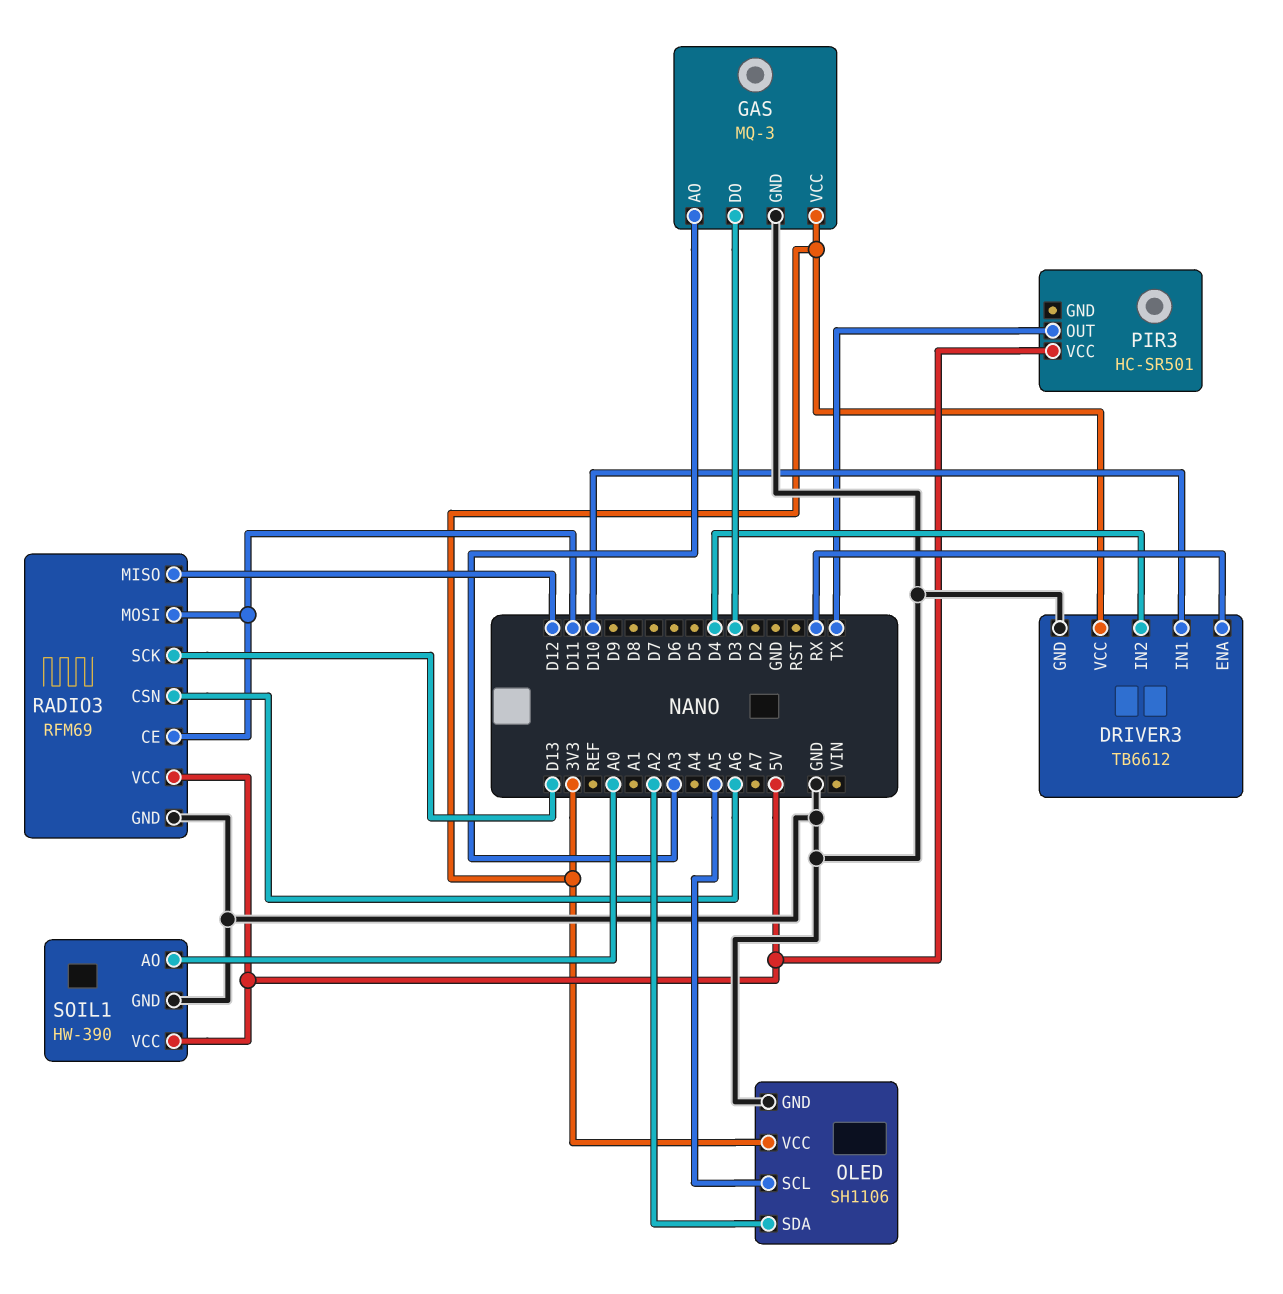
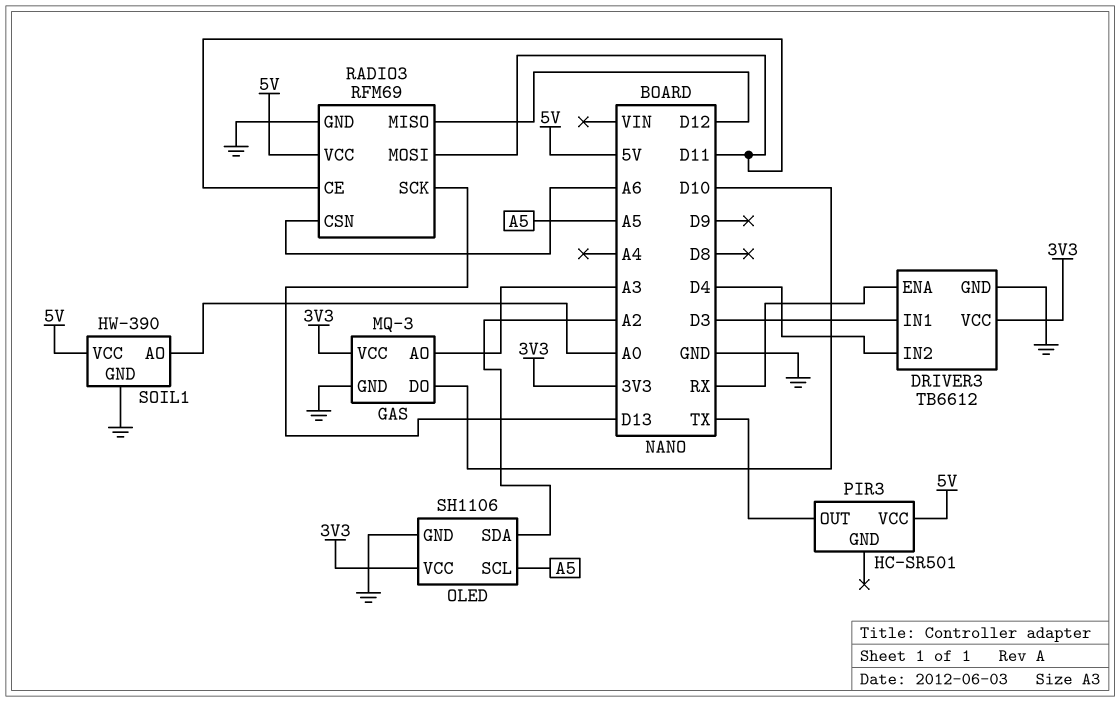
DRIVER3 pin IN1: D10 -> D3
GAS pin DO: D3 -> D10

